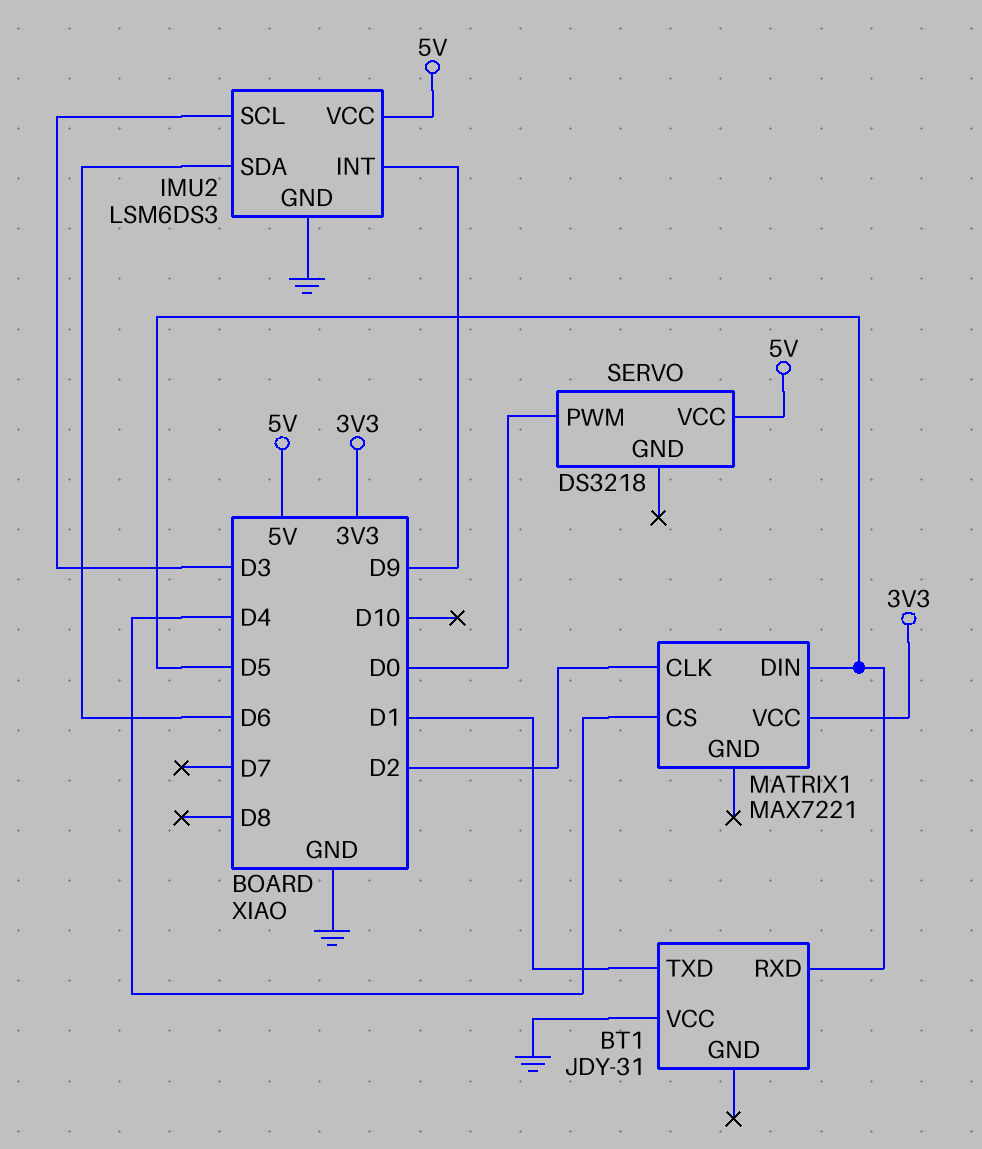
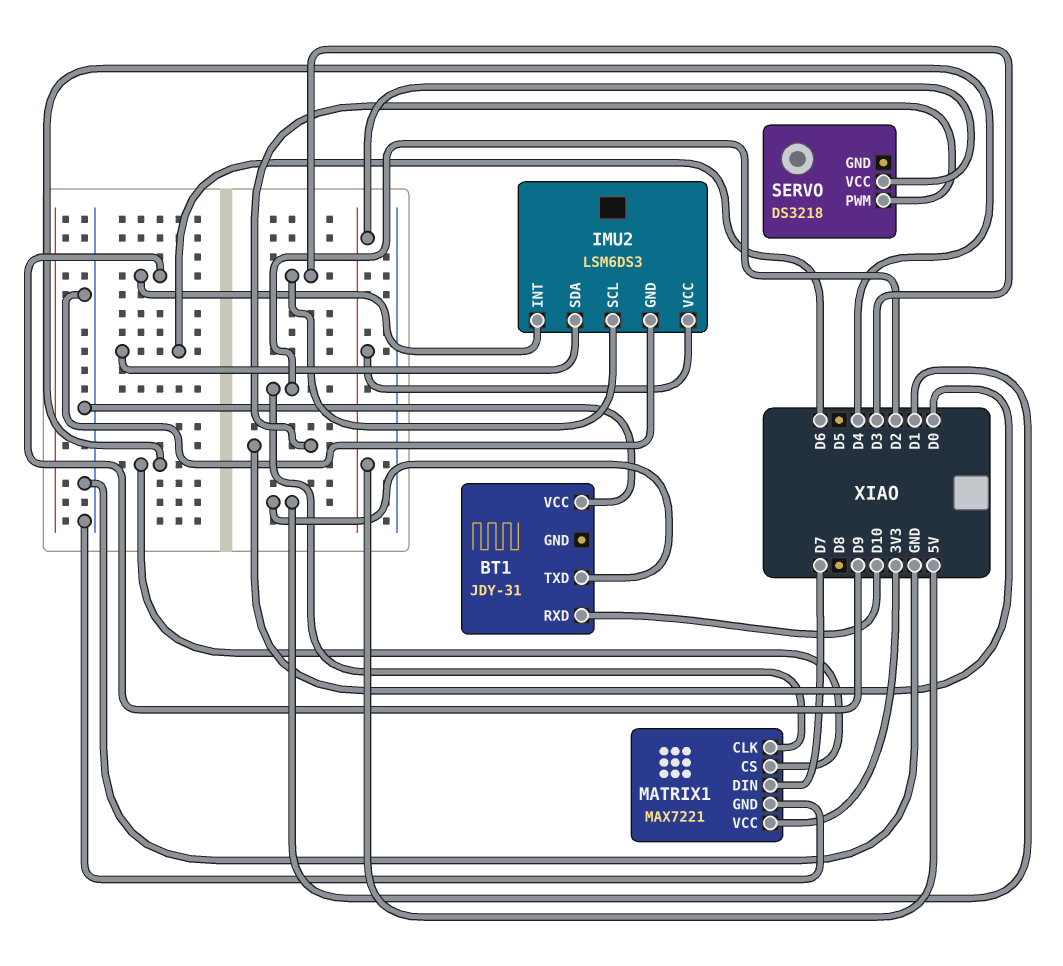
BT1 pin RXD: D5 -> D10
MATRIX1 pin DIN: D5 -> D7
MATRIX1 pin GND: none -> GND

